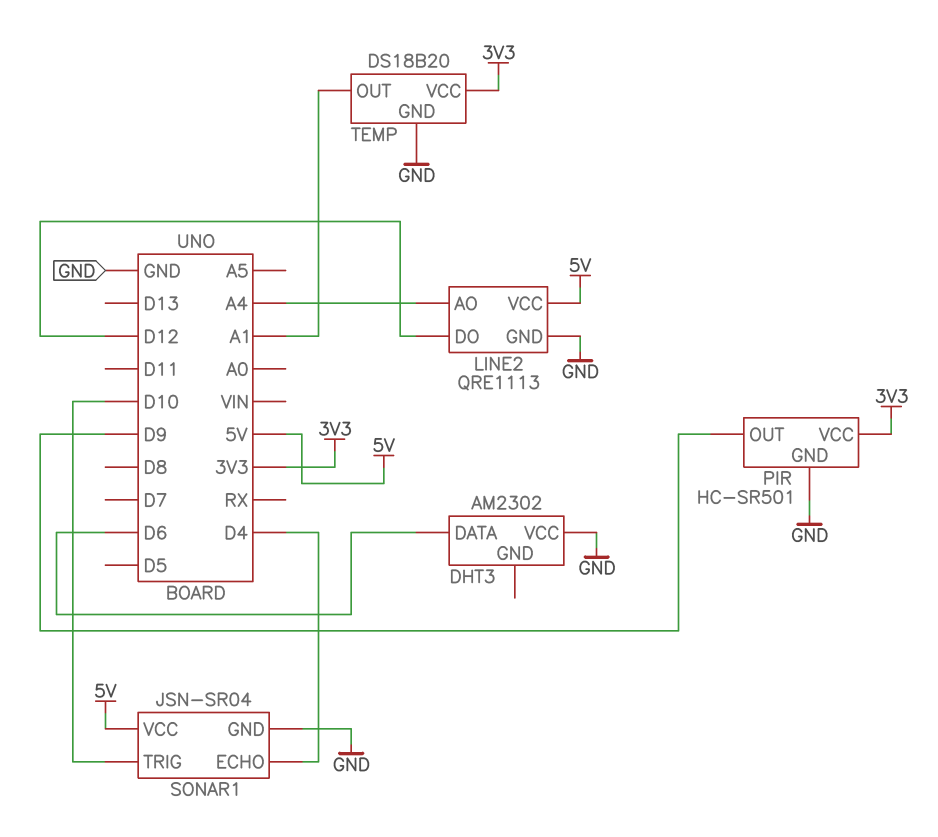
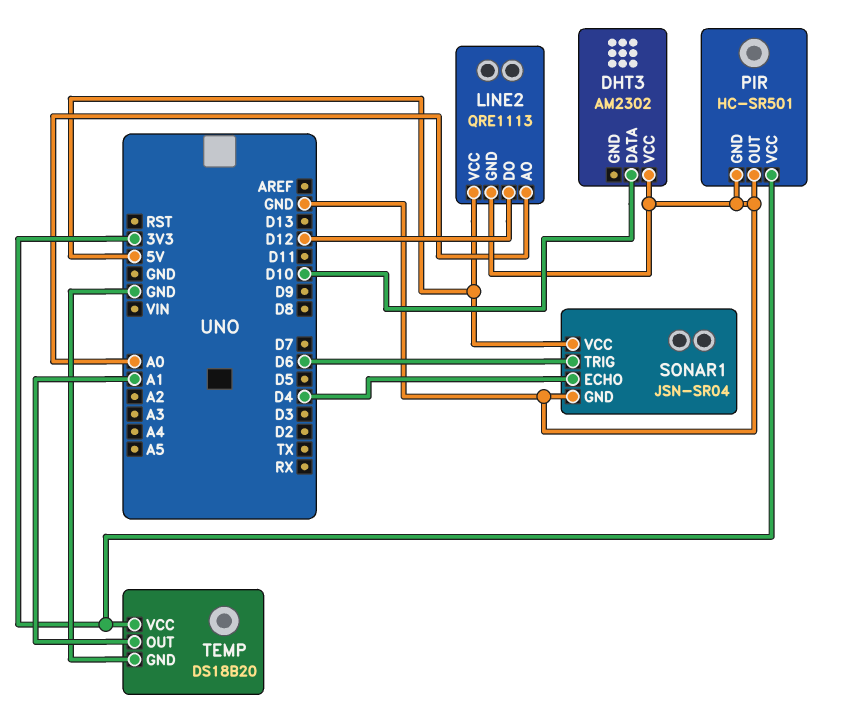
DHT3 pin DATA: D6 -> D10
LINE2 pin AO: A4 -> A0
PIR pin OUT: D9 -> GND
SONAR1 pin TRIG: D10 -> D6

